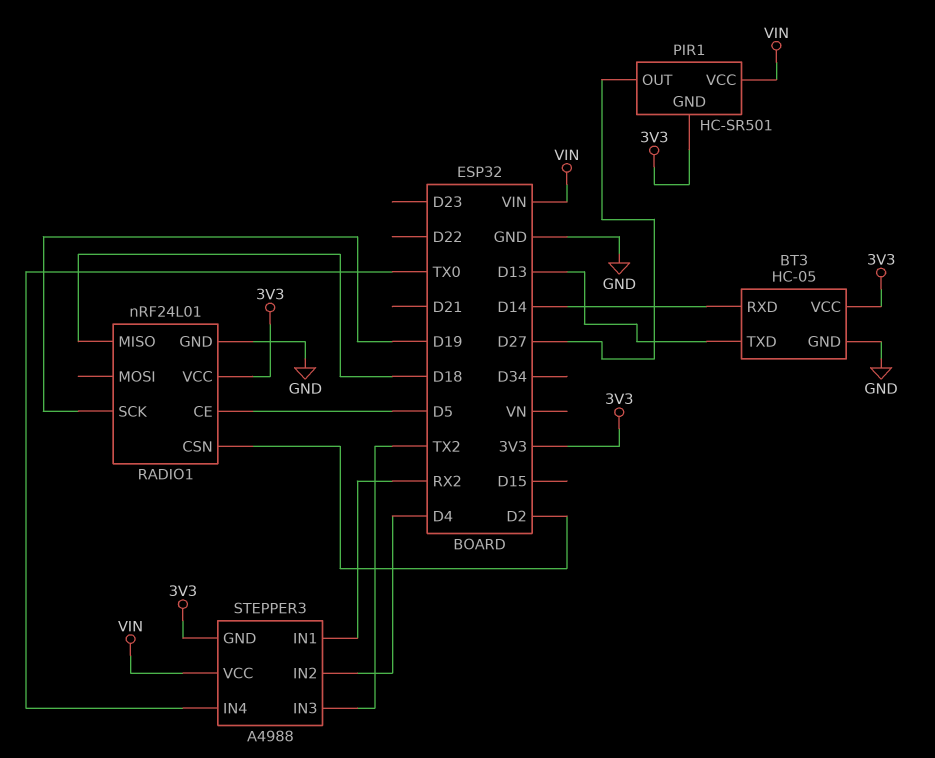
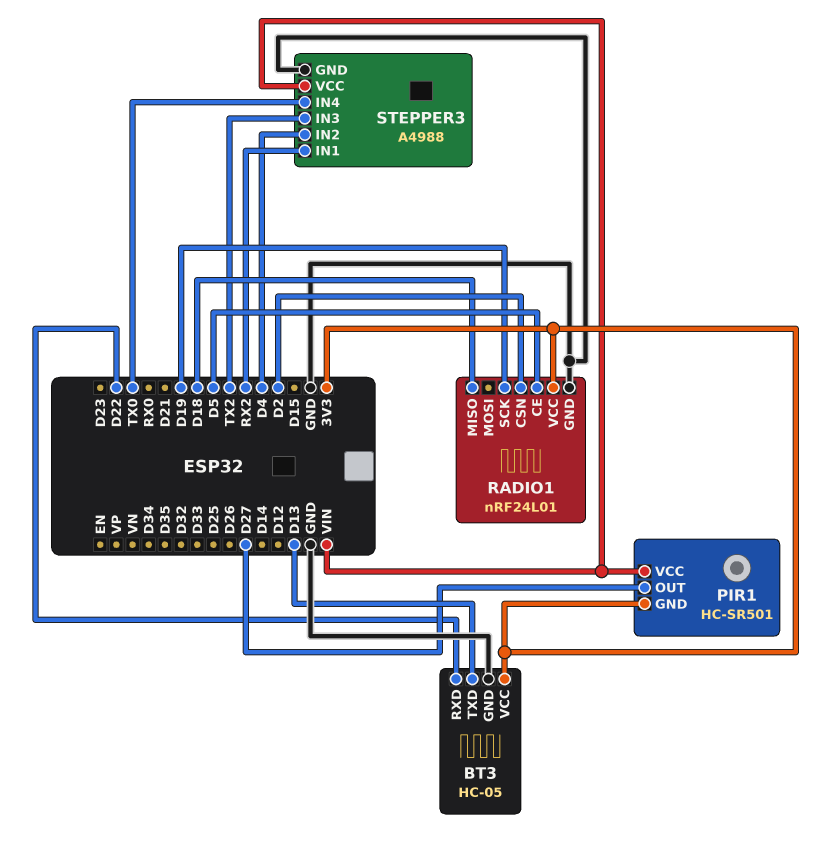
BT3 pin RXD: D14 -> D22
STEPPER3 pin GND: 3V3 -> GND

